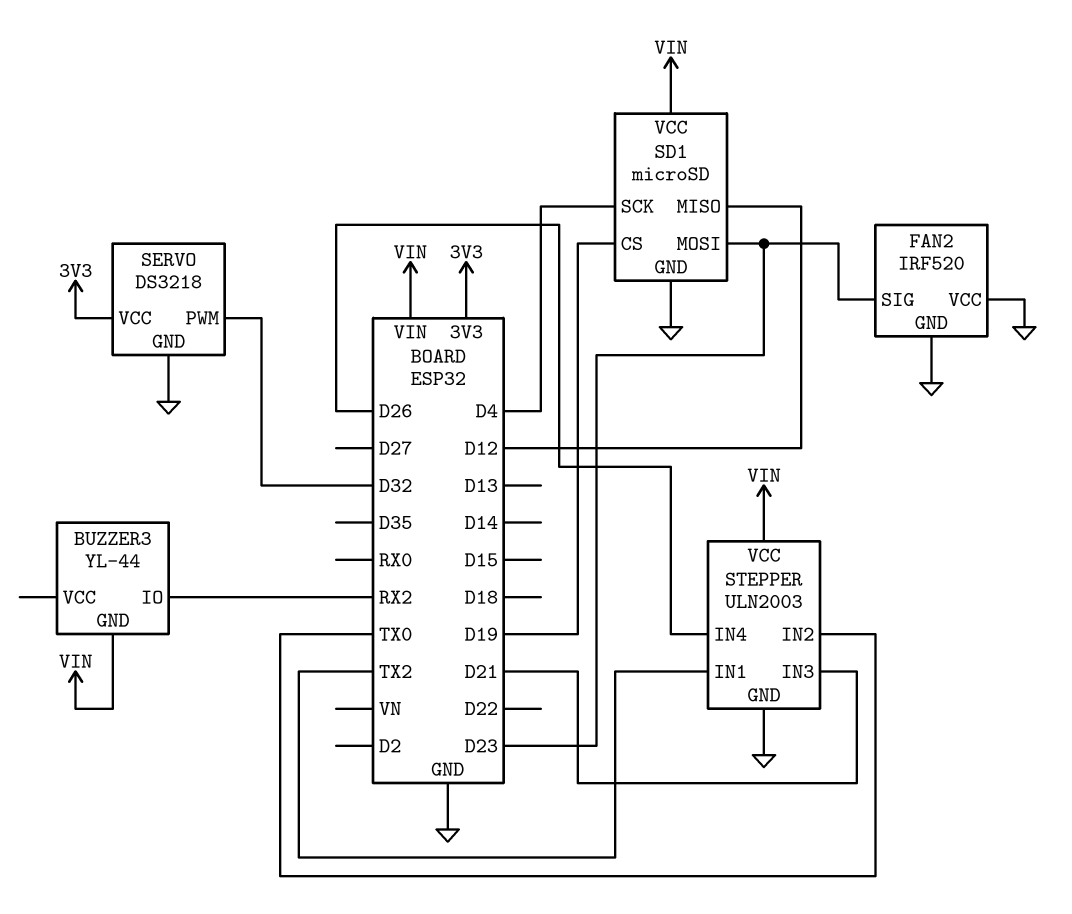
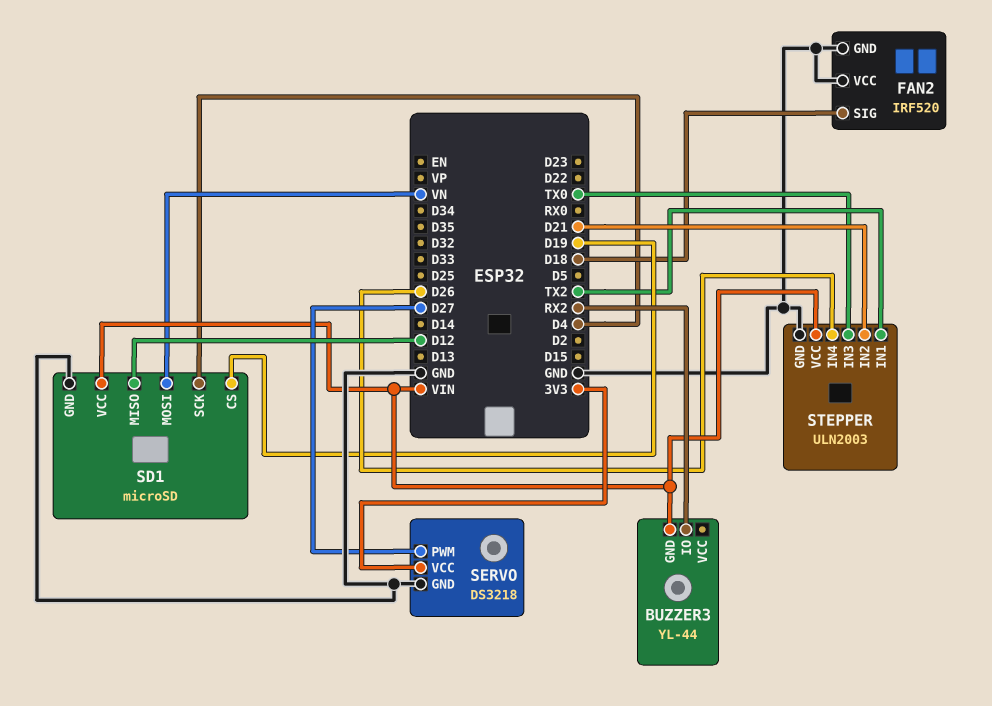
FAN2 pin SIG: D23 -> D18
SD1 pin MOSI: D23 -> VN
SERVO pin PWM: D32 -> D27
STEPPER pin IN2: TX0 -> D21
STEPPER pin IN3: D21 -> TX0

